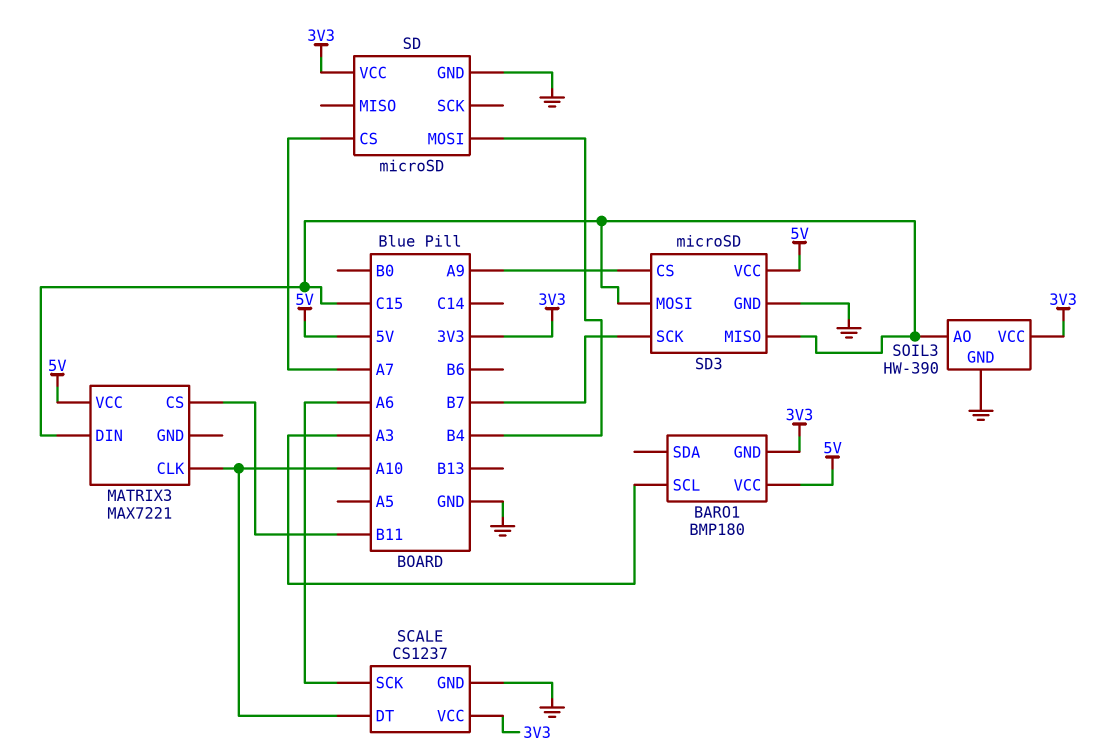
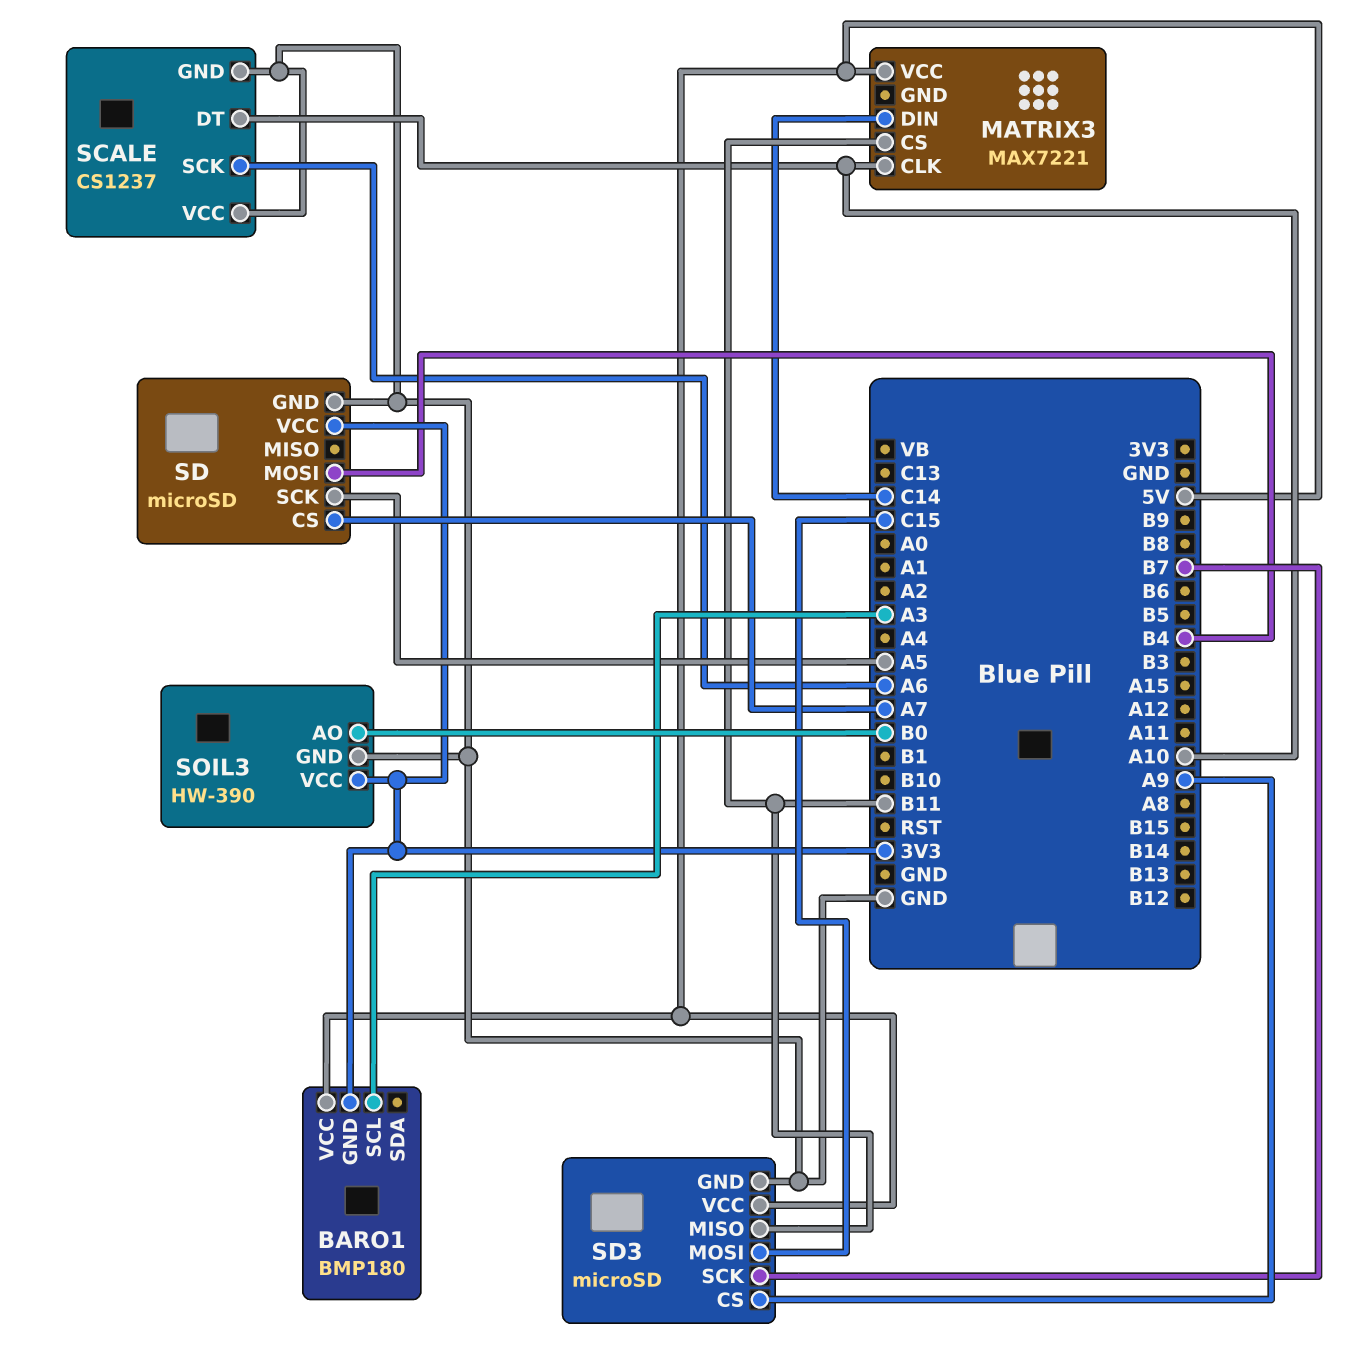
MATRIX3 pin DIN: C15 -> C14
SCALE pin VCC: 3V3 -> GND
SD pin SCK: none -> A5
SD3 pin MISO: C15 -> B11
SOIL3 pin AO: C15 -> B0

